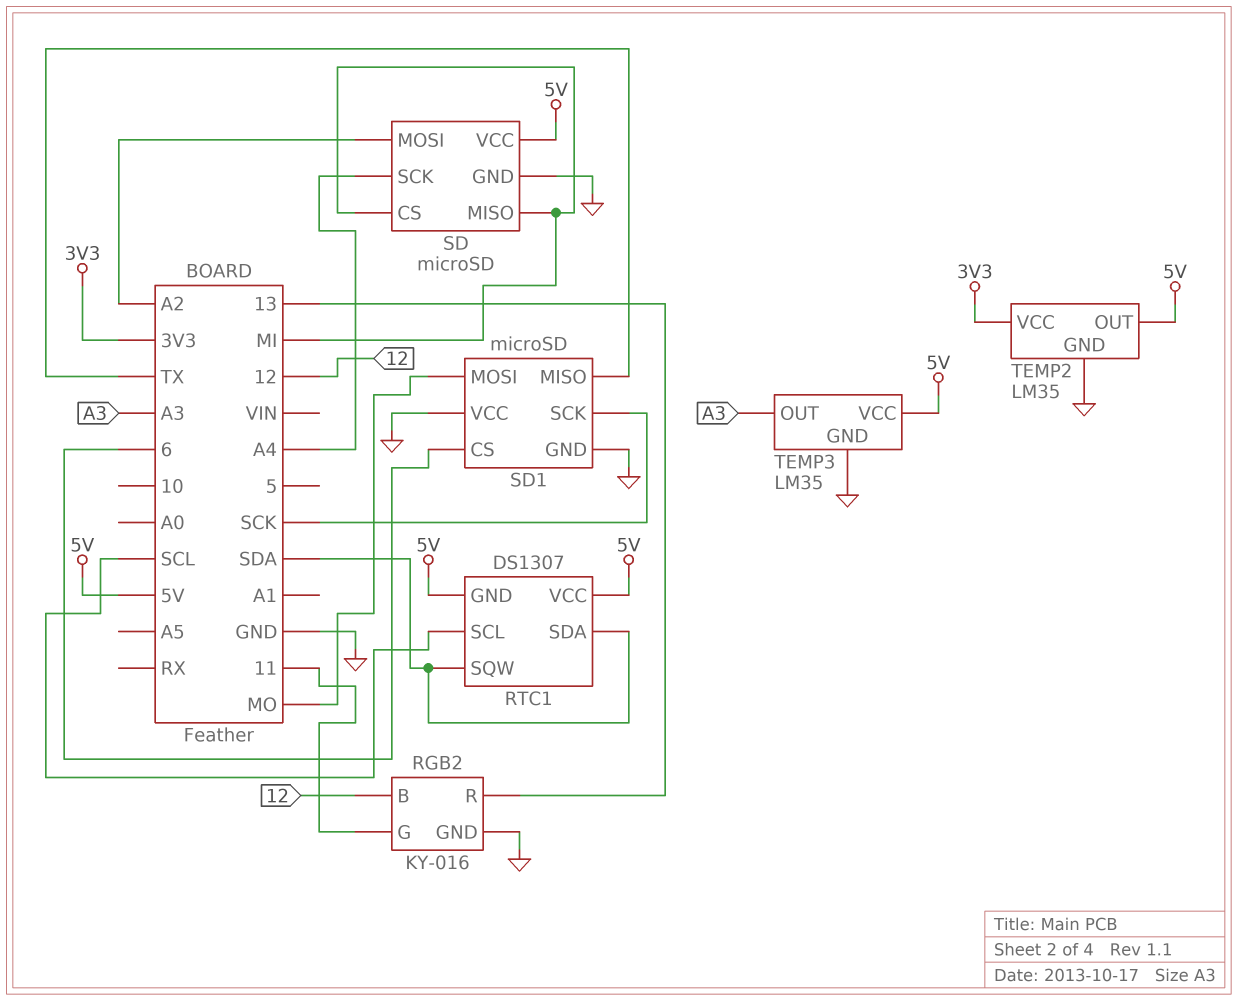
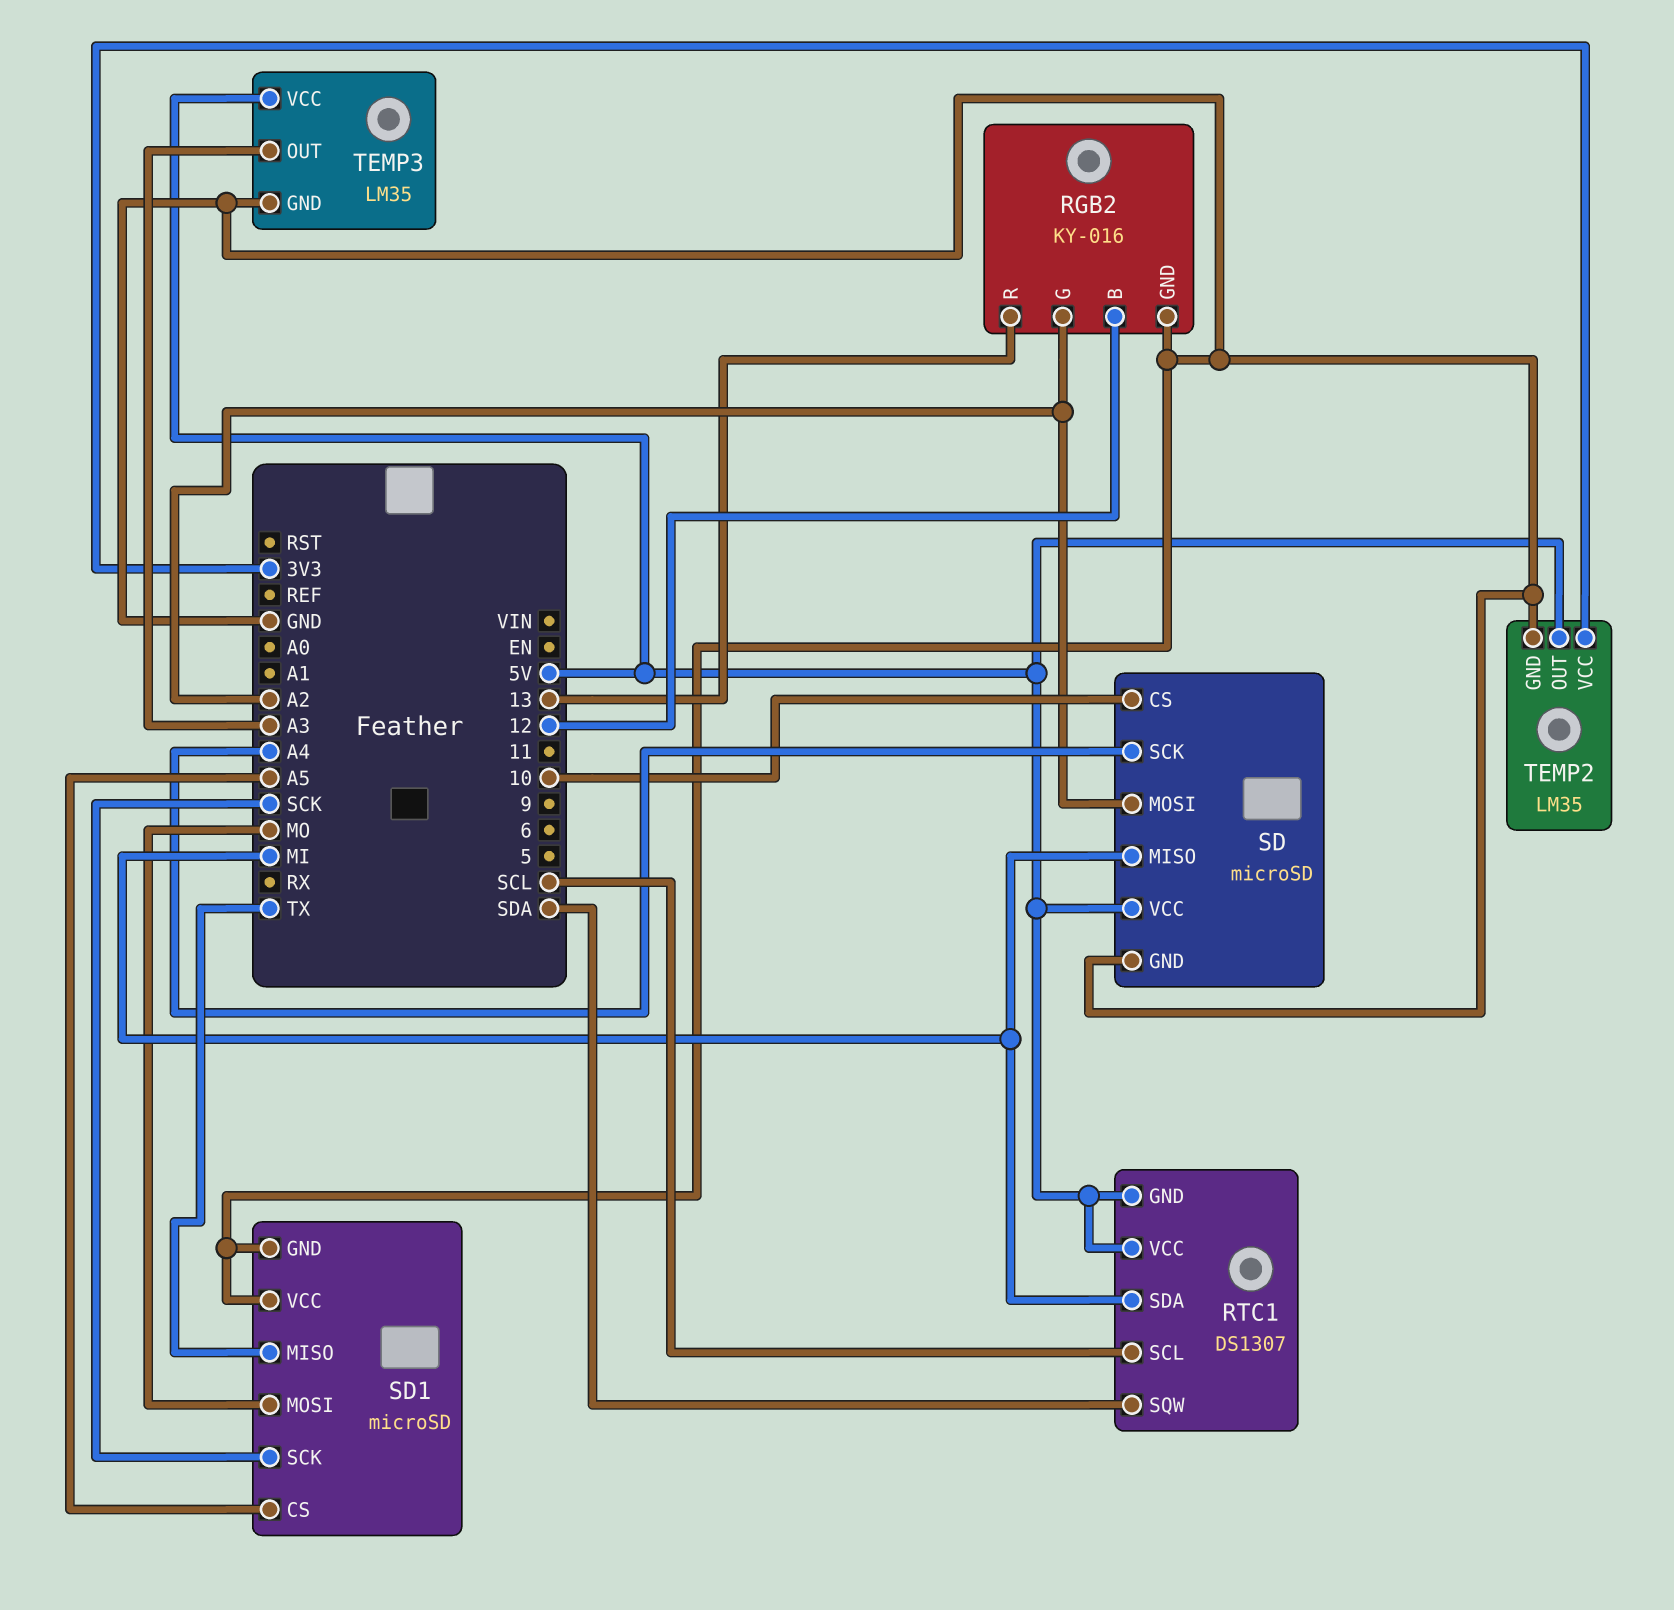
RGB2 pin G: 11 -> A2
RTC1 pin SDA: SDA -> MI
SD pin CS: MI -> 10
SD1 pin CS: 6 -> A5

